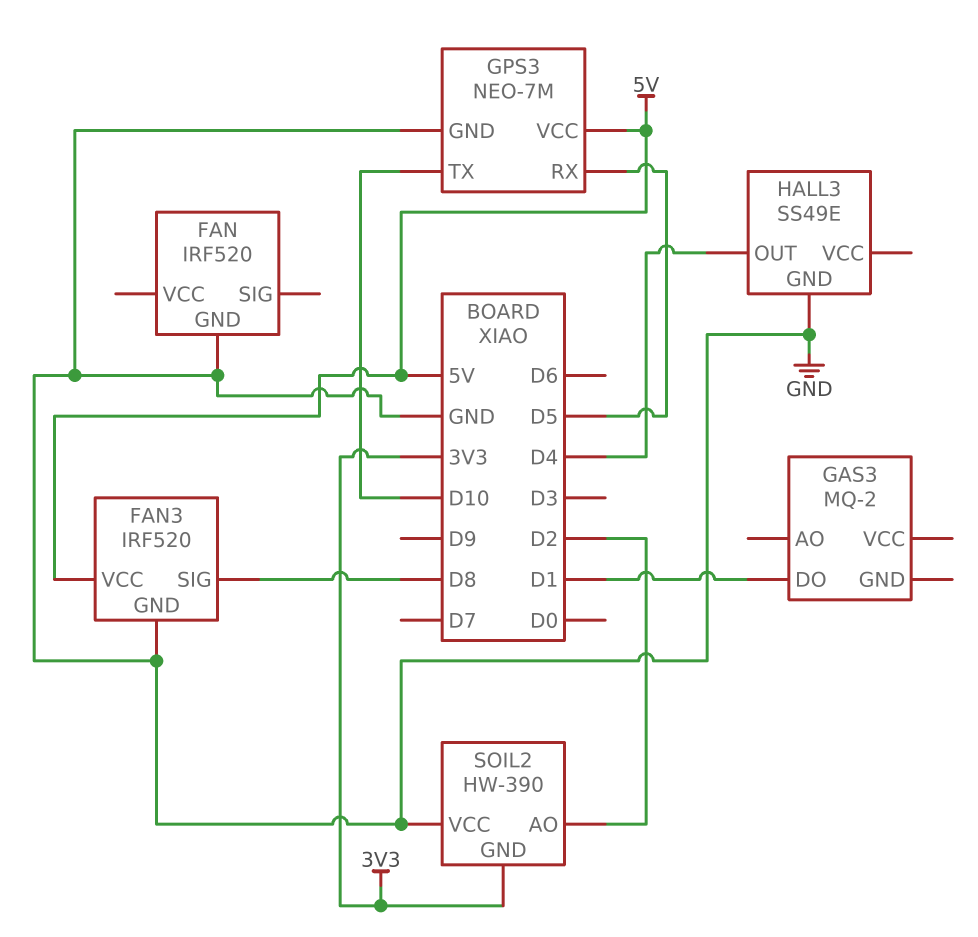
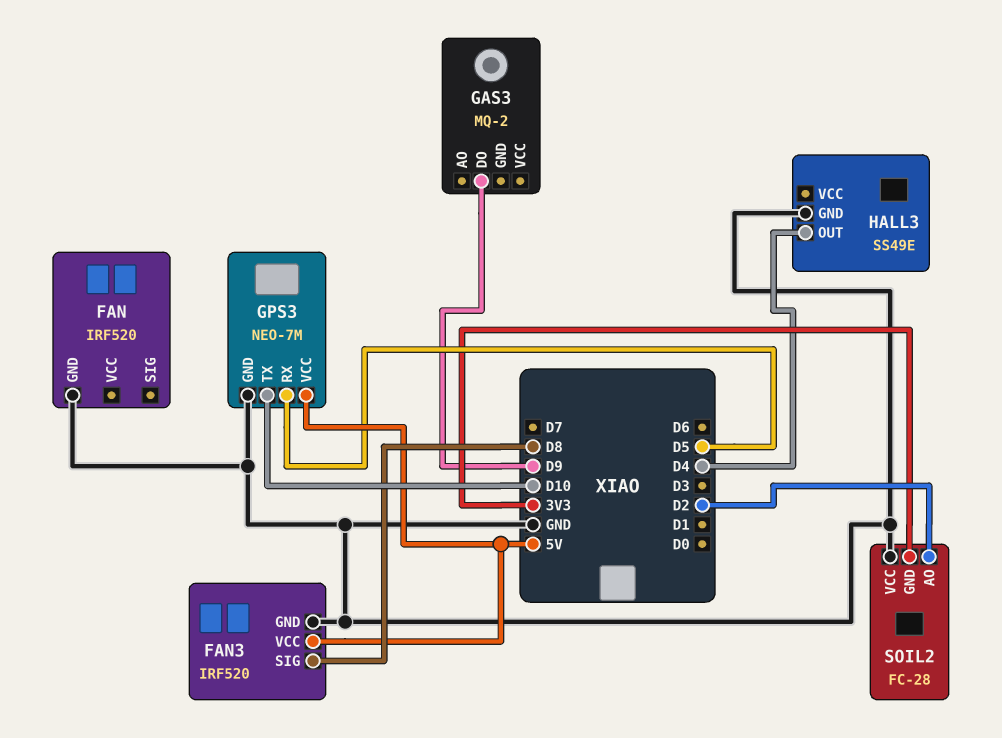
GAS3 pin DO: D1 -> D9
SOIL2: HW-390 -> FC-28

